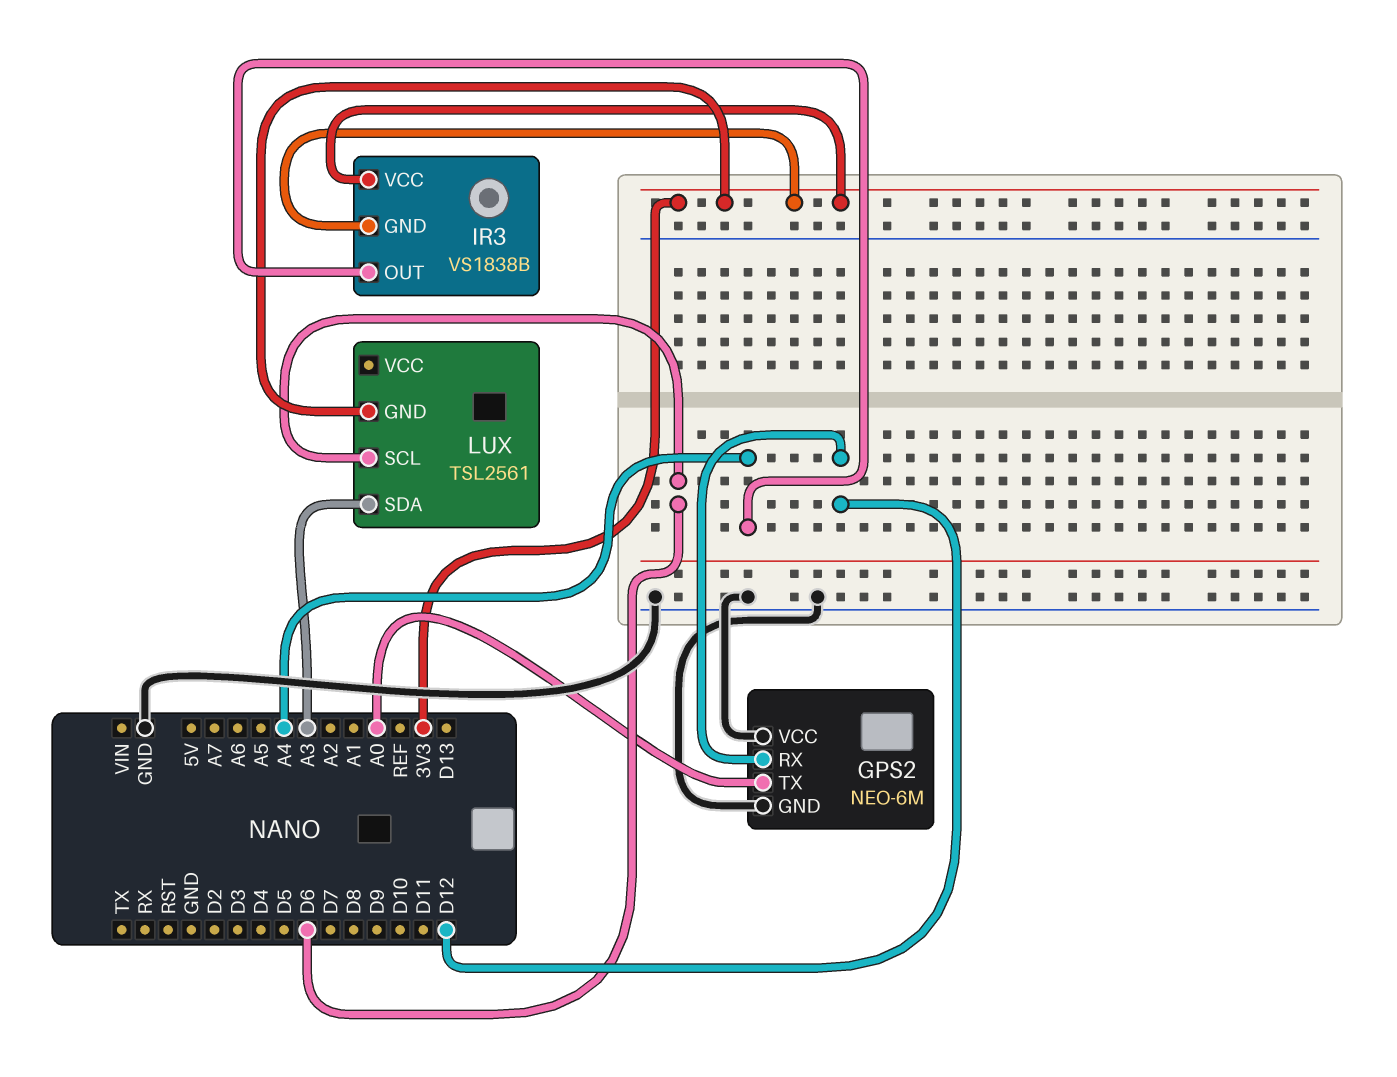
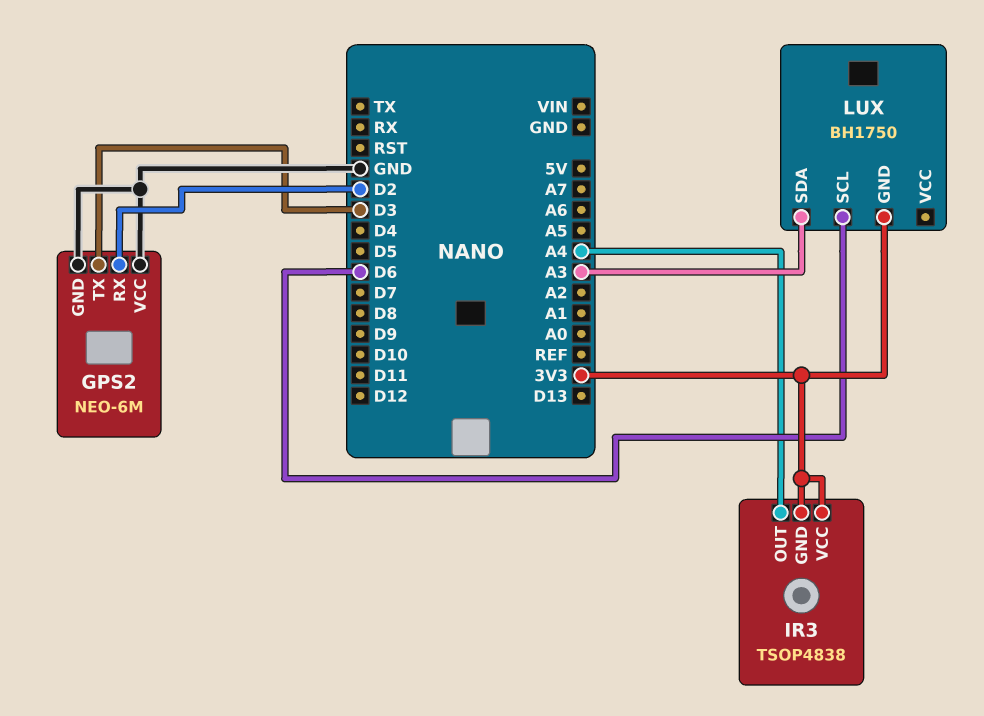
GPS2 pin RX: D12 -> D2
GPS2 pin TX: A0 -> D3
IR3: VS1838B -> TSOP4838
LUX: TSL2561 -> BH1750

